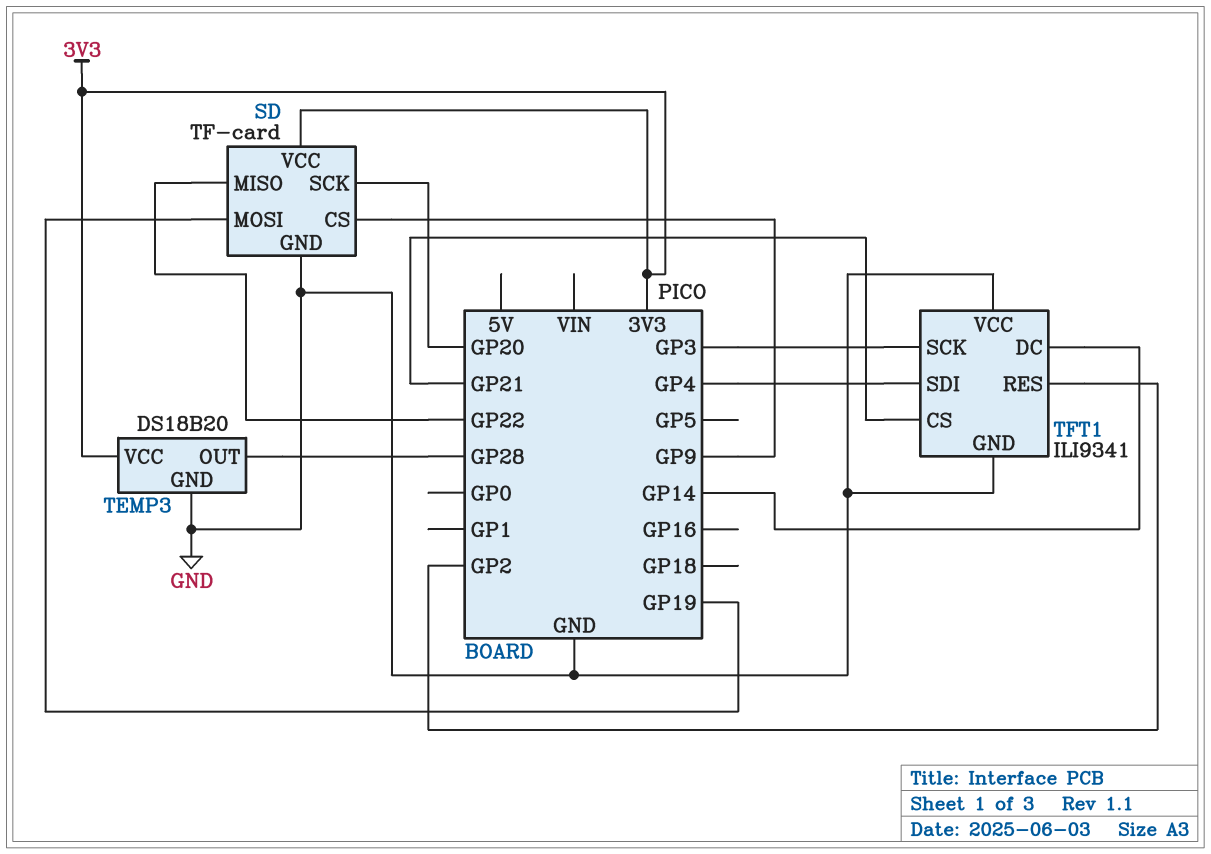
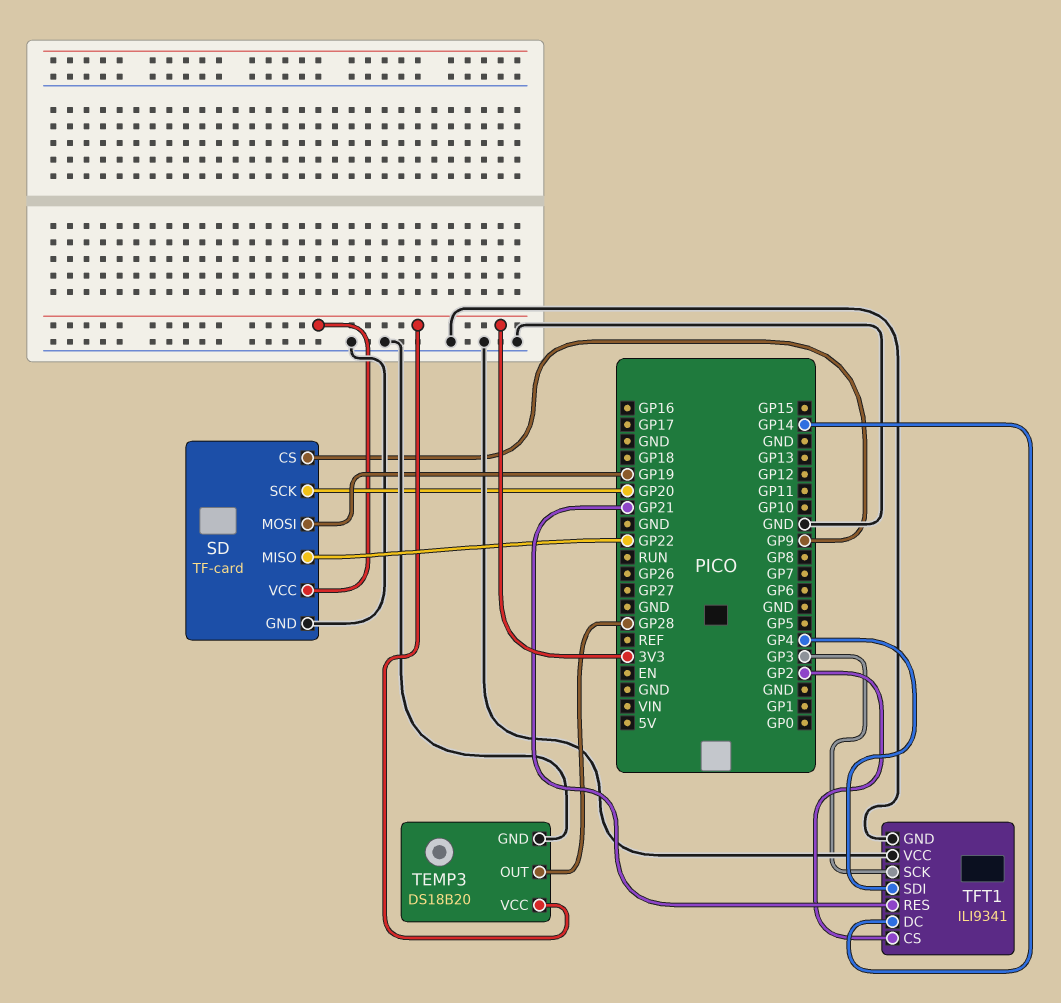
TFT1 pin CS: GP21 -> GP2
TFT1 pin RES: GP2 -> GP21

